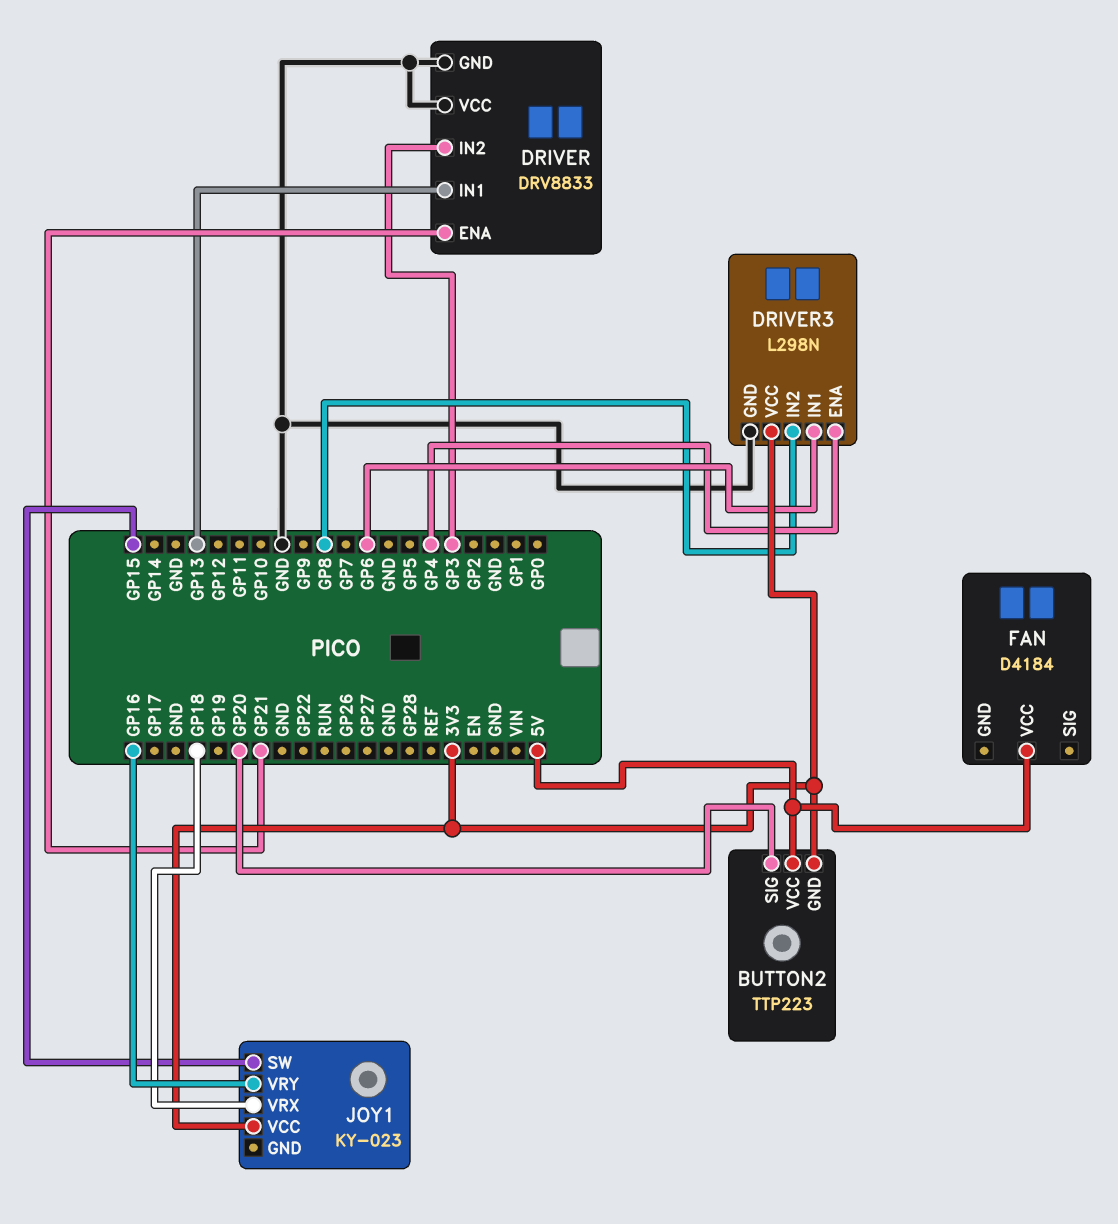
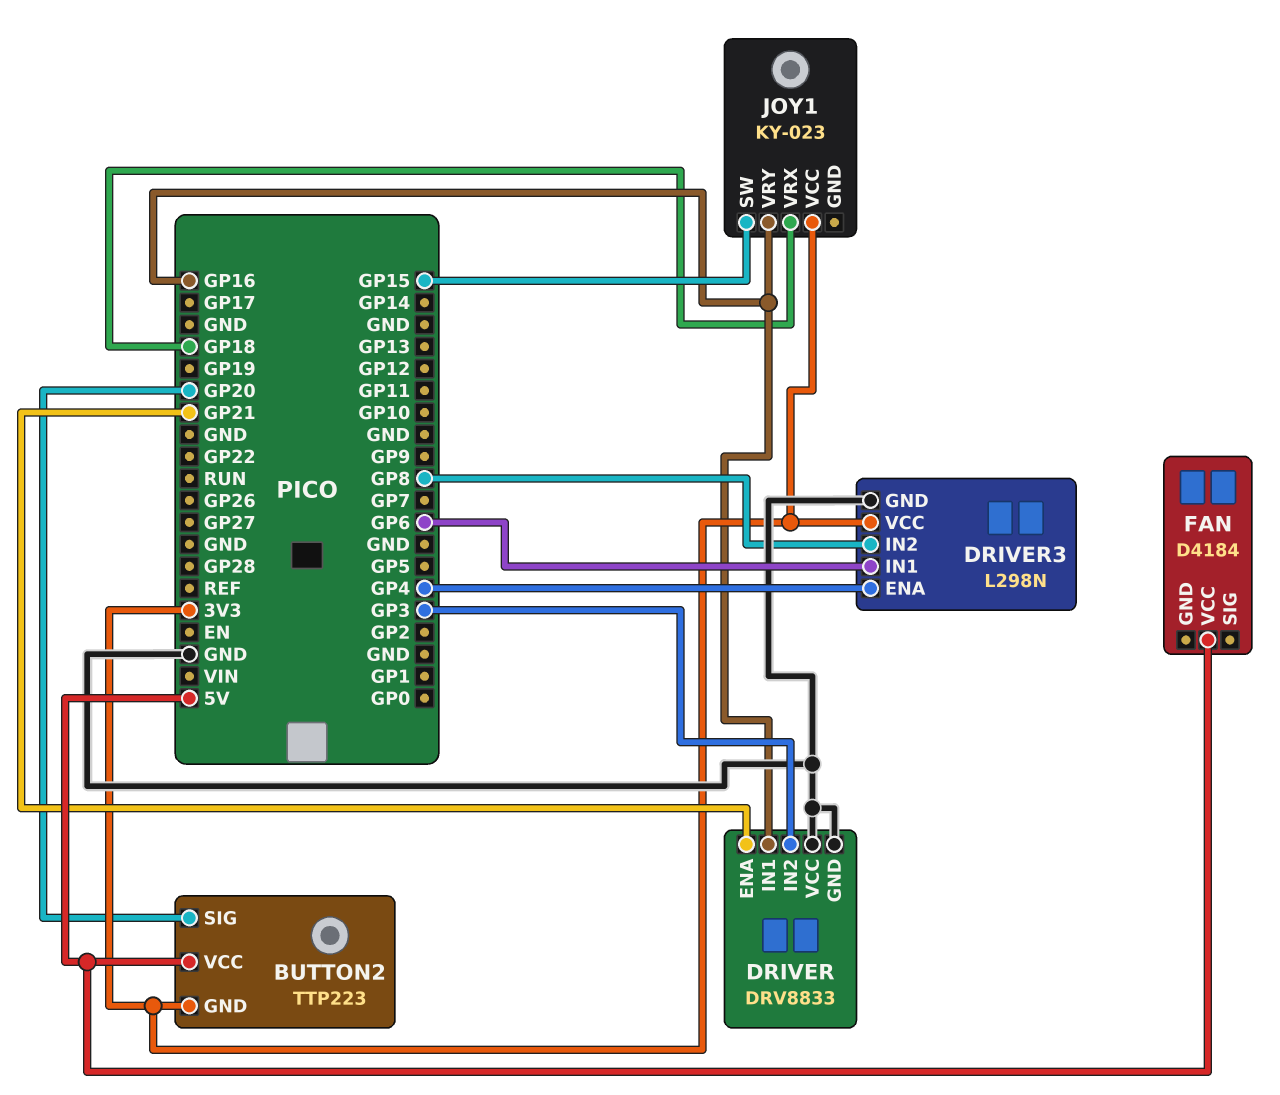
DRIVER pin IN1: GP13 -> GP16

